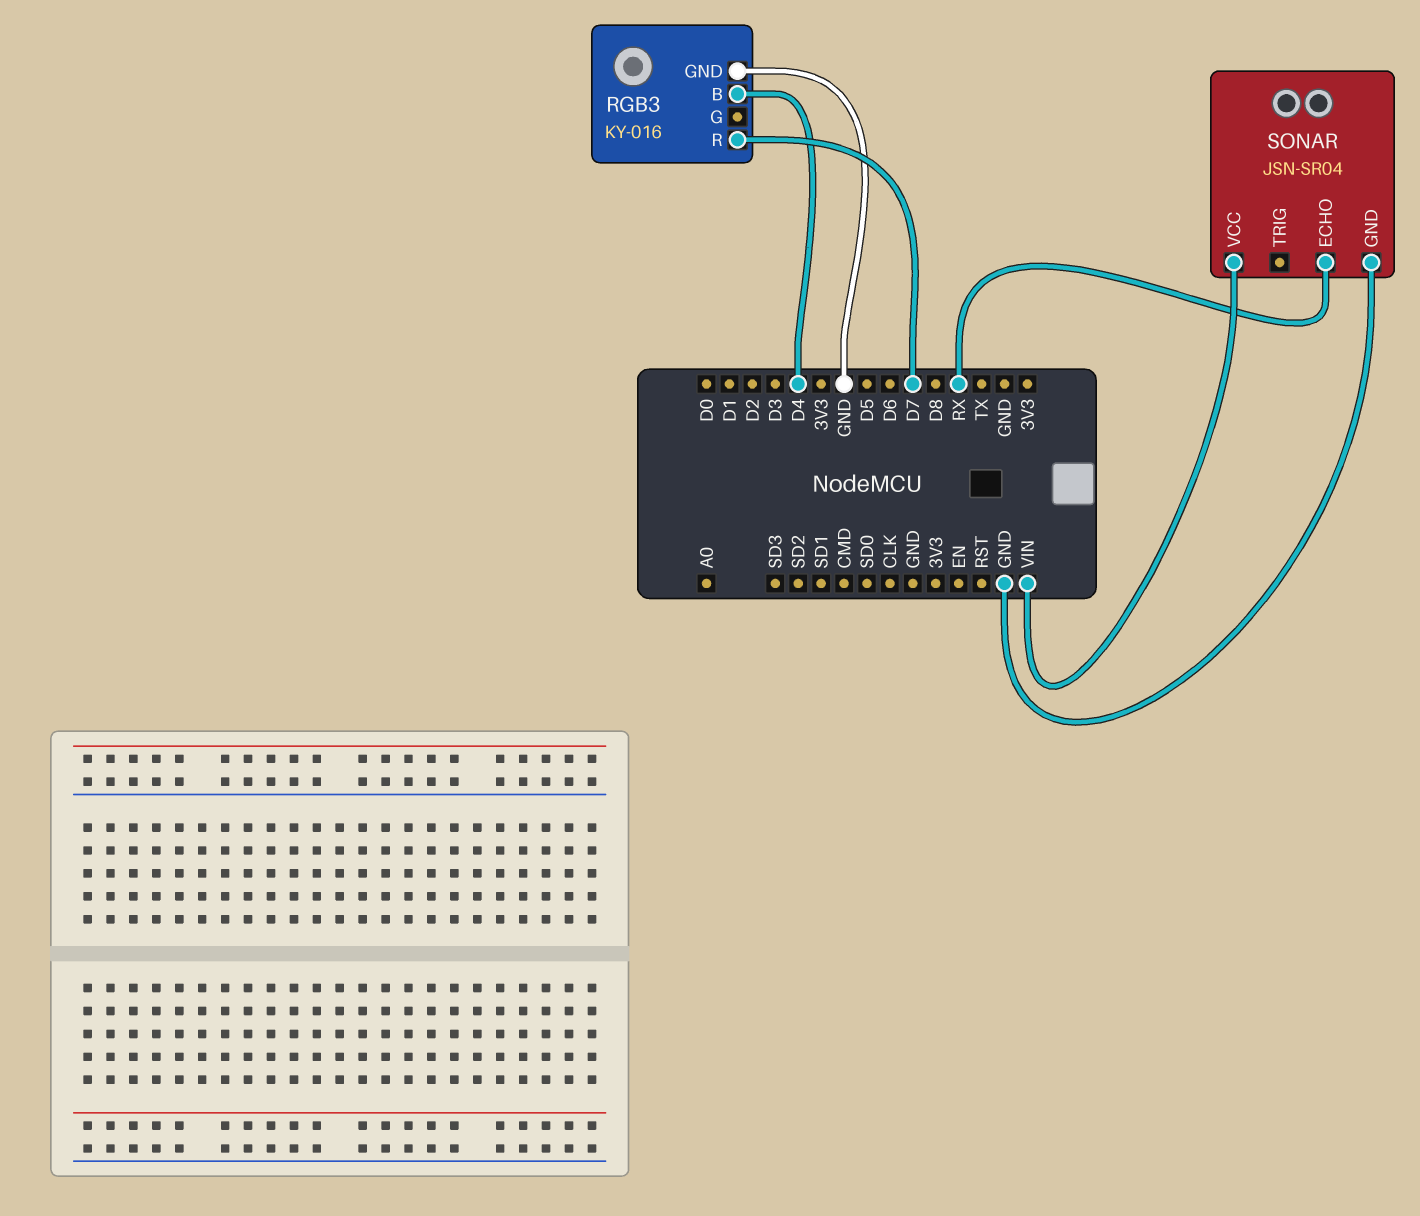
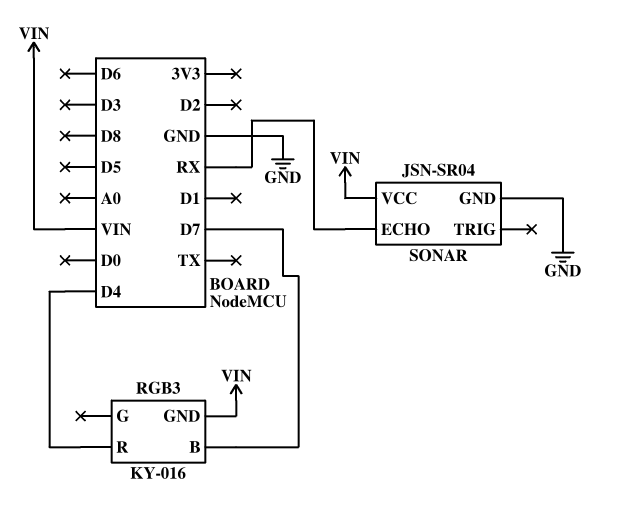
RGB3 pin B: D4 -> D7
RGB3 pin GND: GND -> VIN
RGB3 pin R: D7 -> D4

